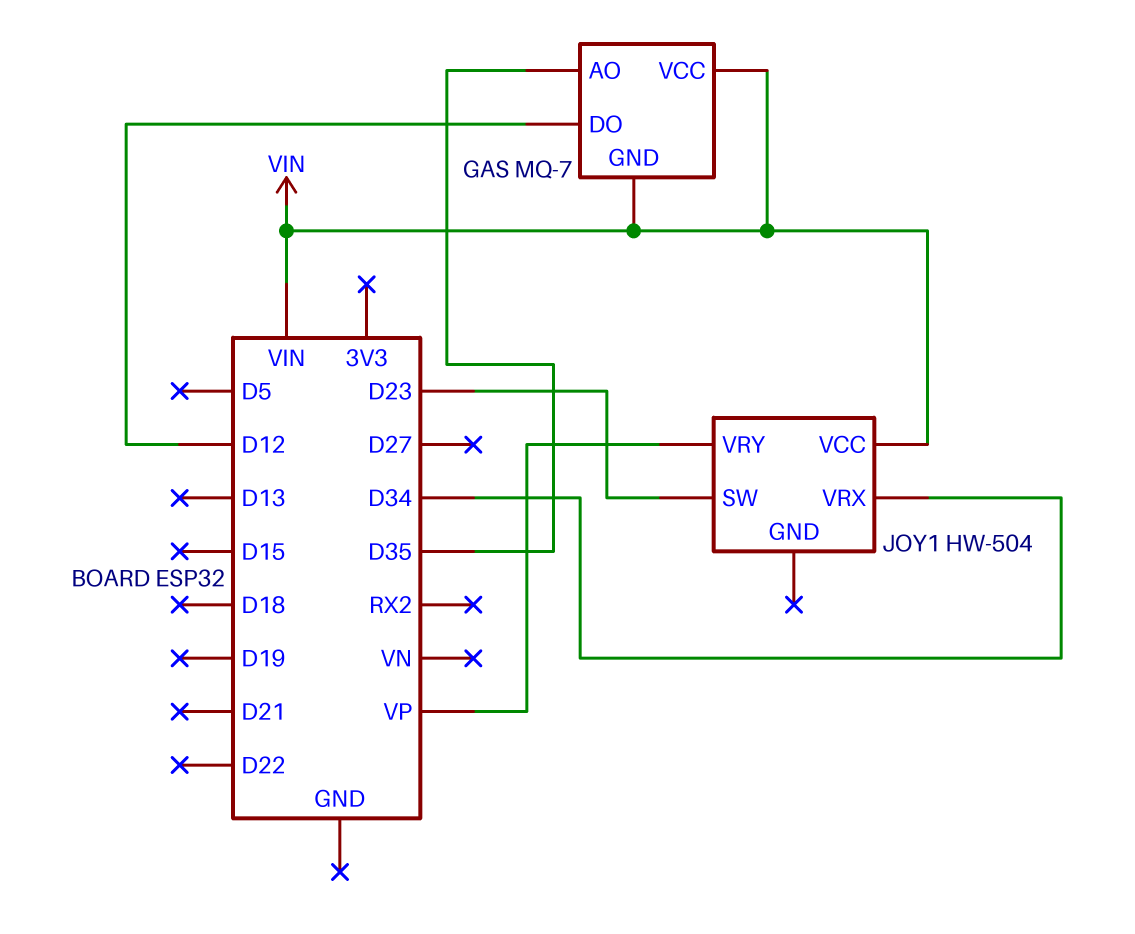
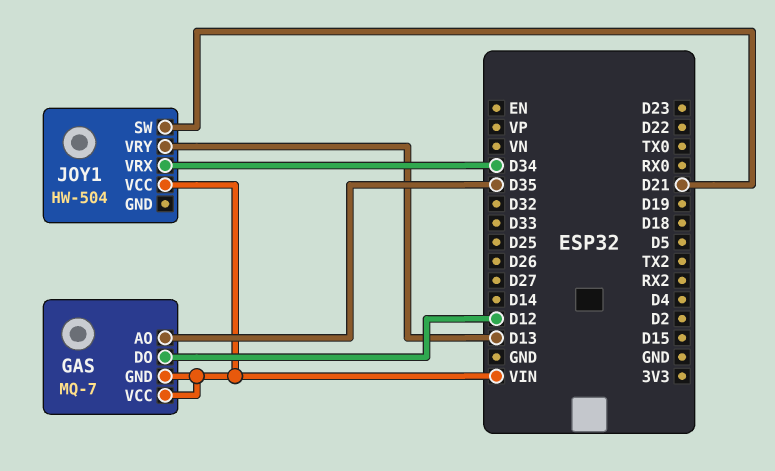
JOY1 pin SW: D23 -> D21
JOY1 pin VRY: VP -> D13

